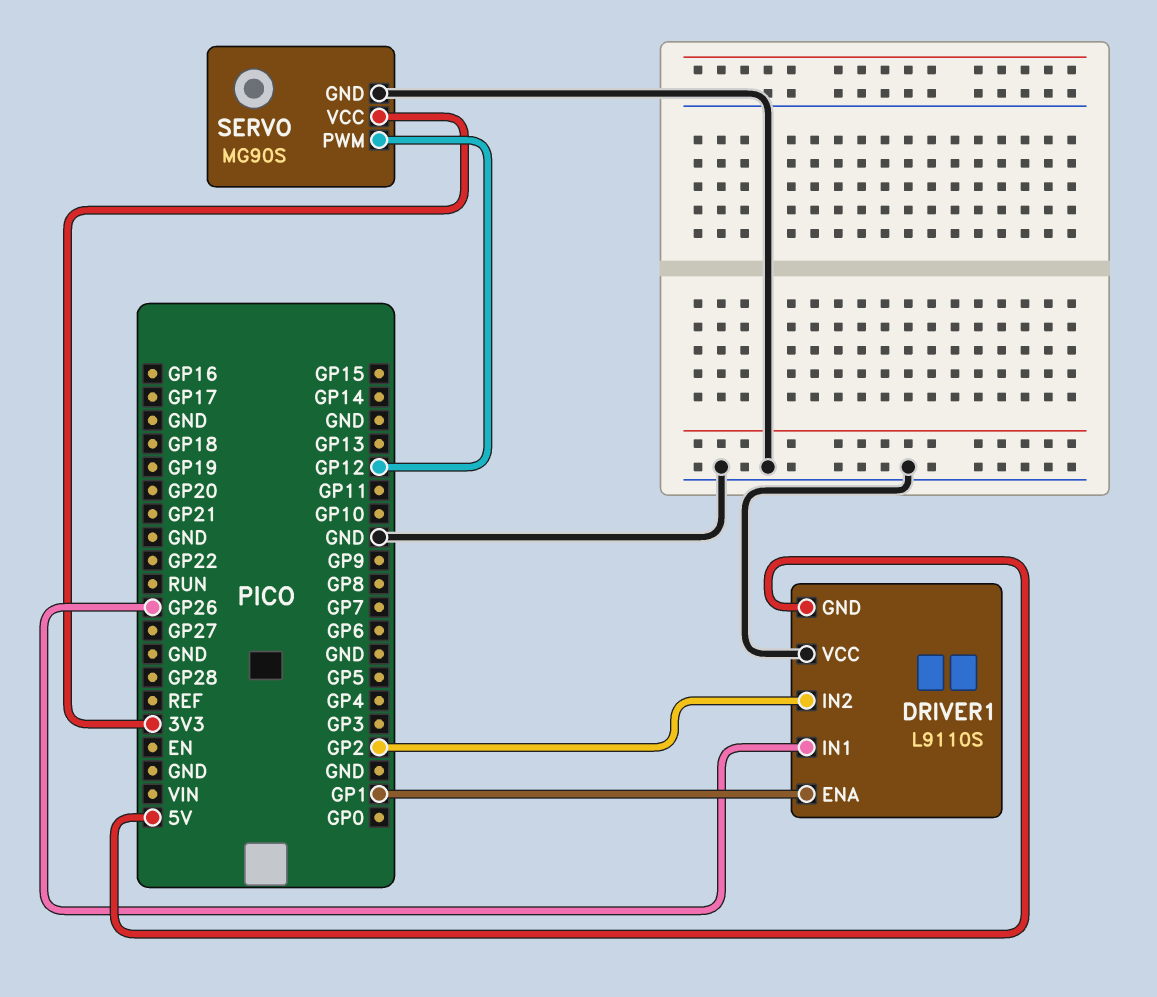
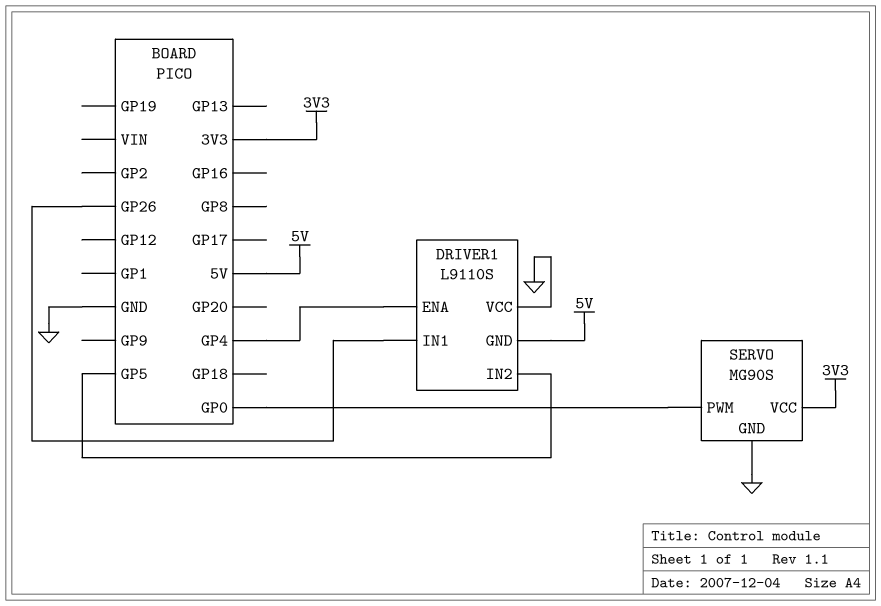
DRIVER1 pin ENA: GP1 -> GP4
DRIVER1 pin IN2: GP2 -> GP5
SERVO pin PWM: GP12 -> GP0

